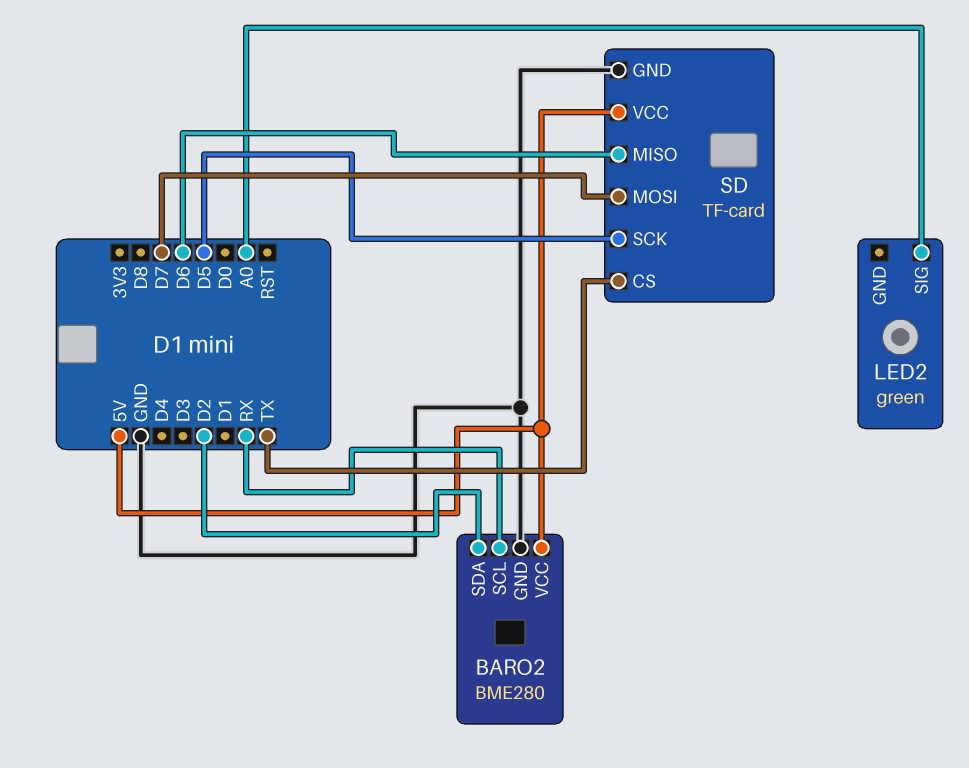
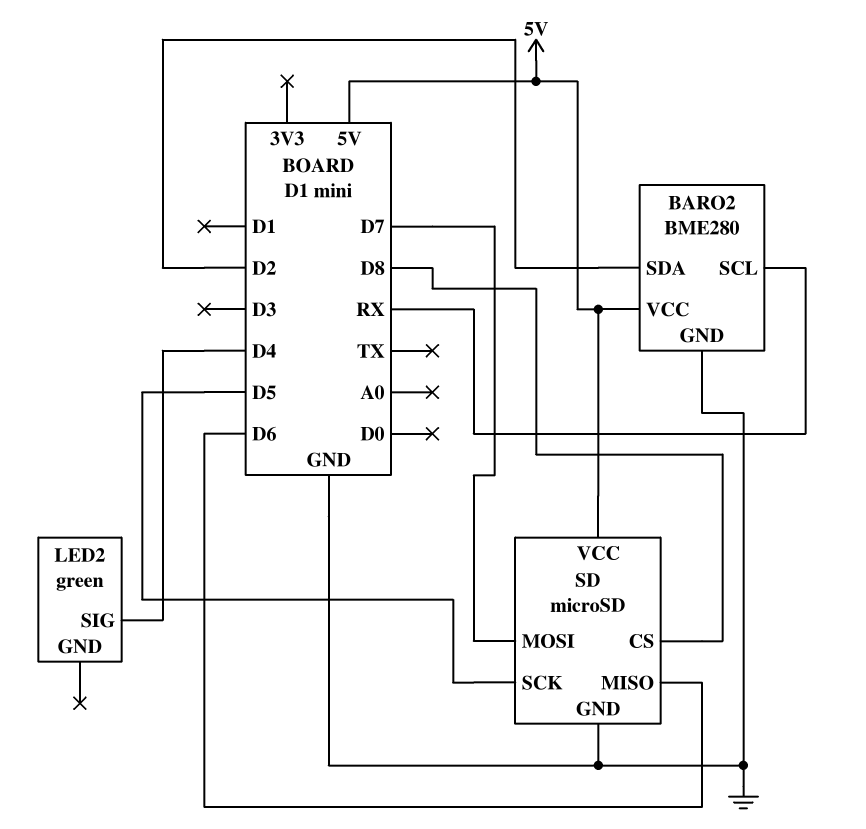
LED2 pin SIG: A0 -> D4
SD: TF-card -> microSD
SD pin CS: TX -> D8

